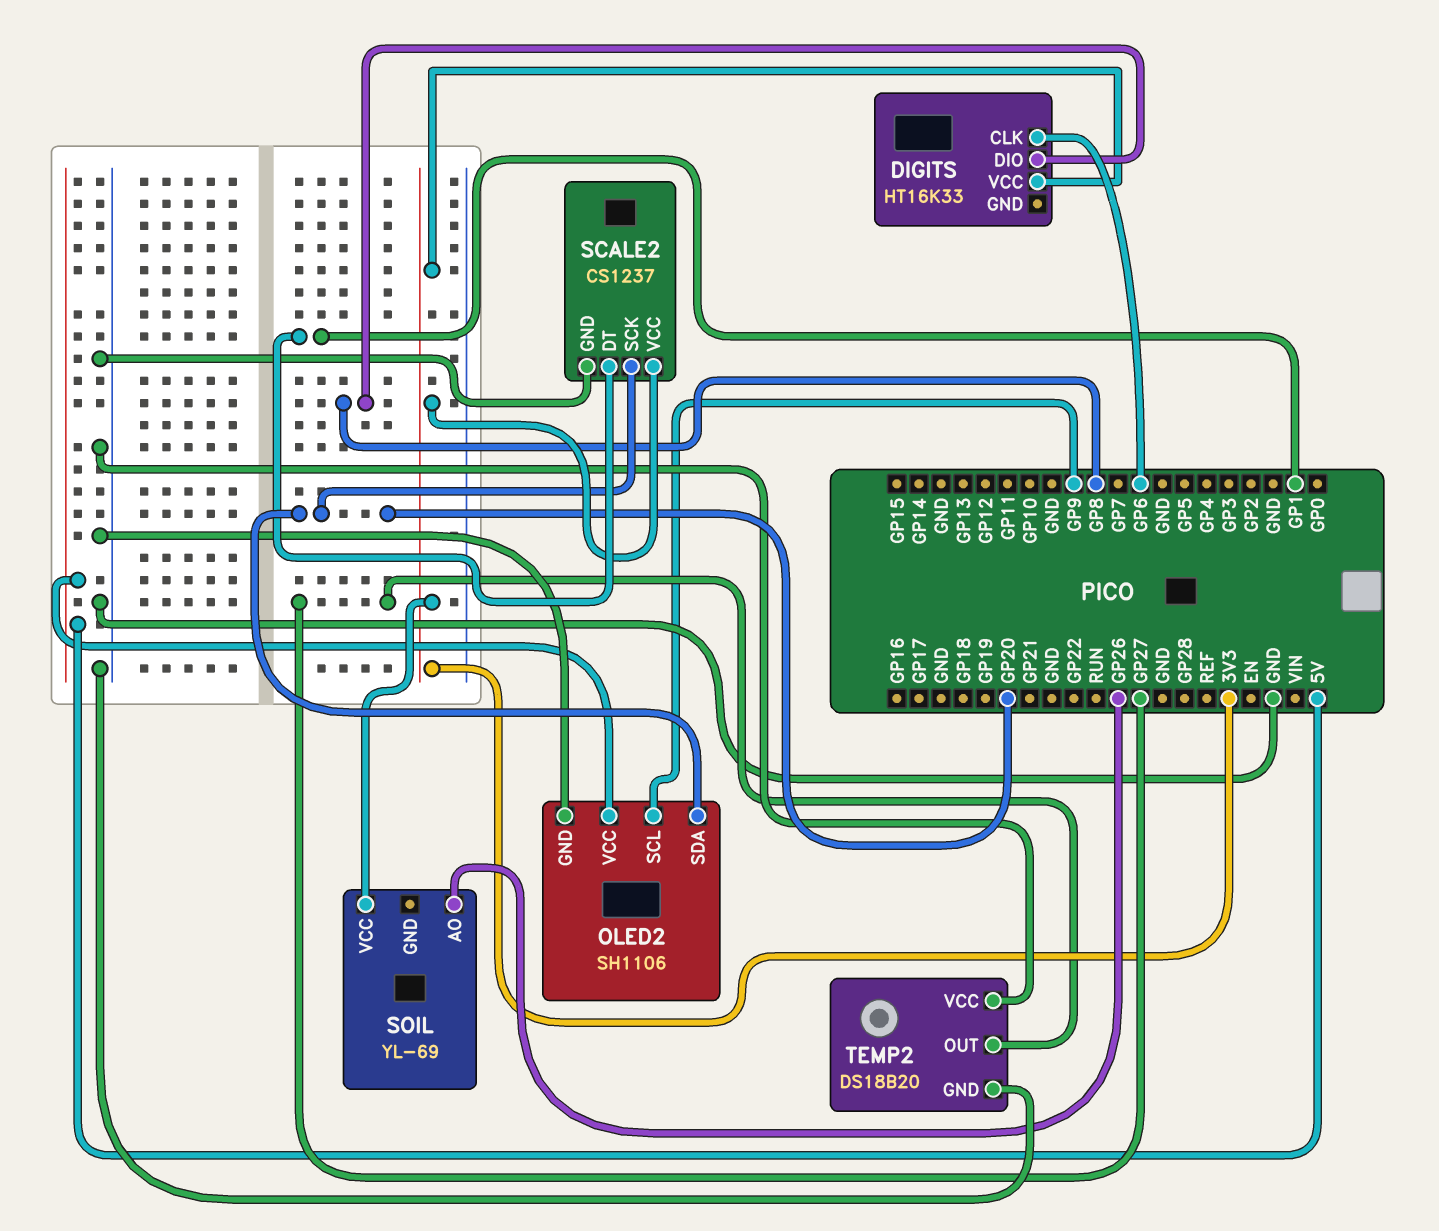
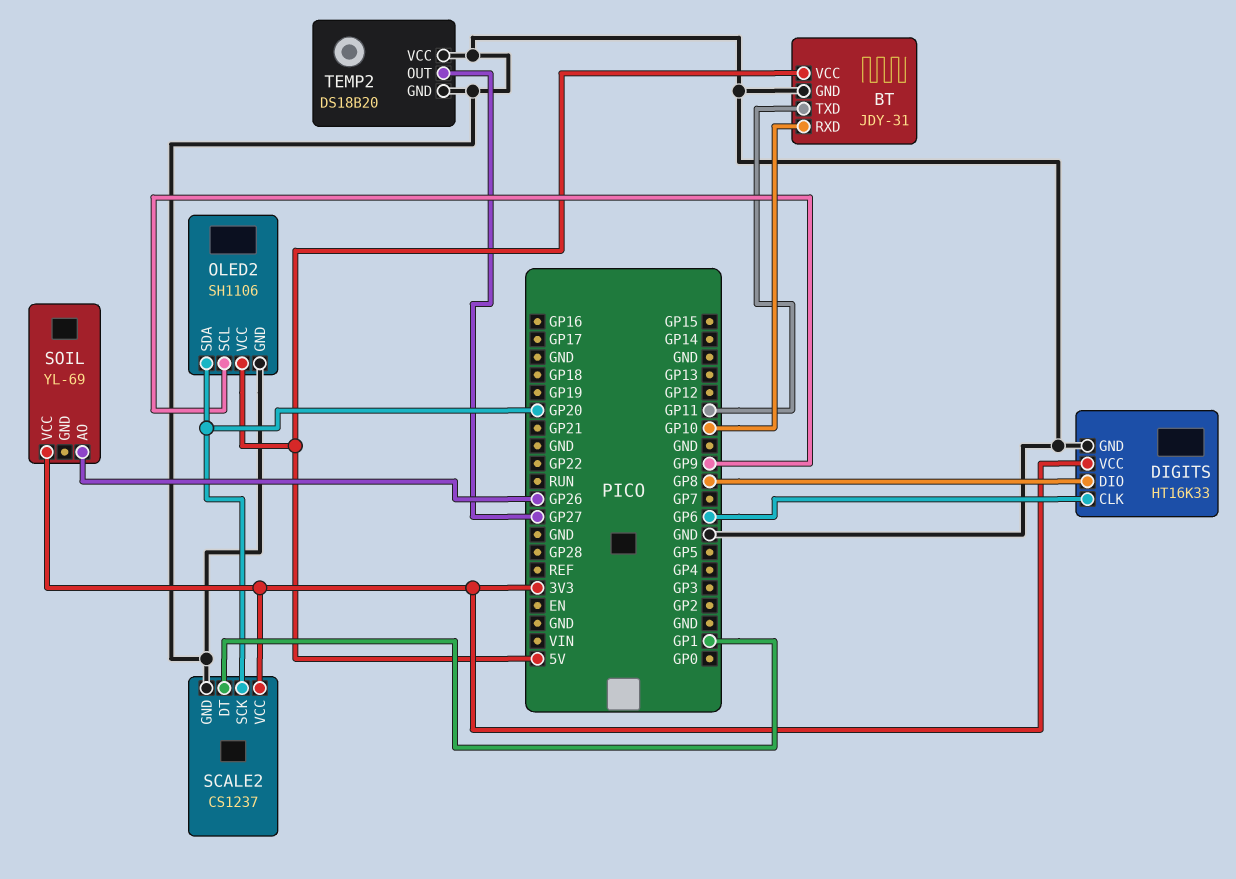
BT: none -> JDY-31
BT pin GND: none -> GND
BT pin RXD: none -> GP10
BT pin TXD: none -> GP11
BT pin VCC: none -> 5V
DIGITS pin GND: none -> GND

